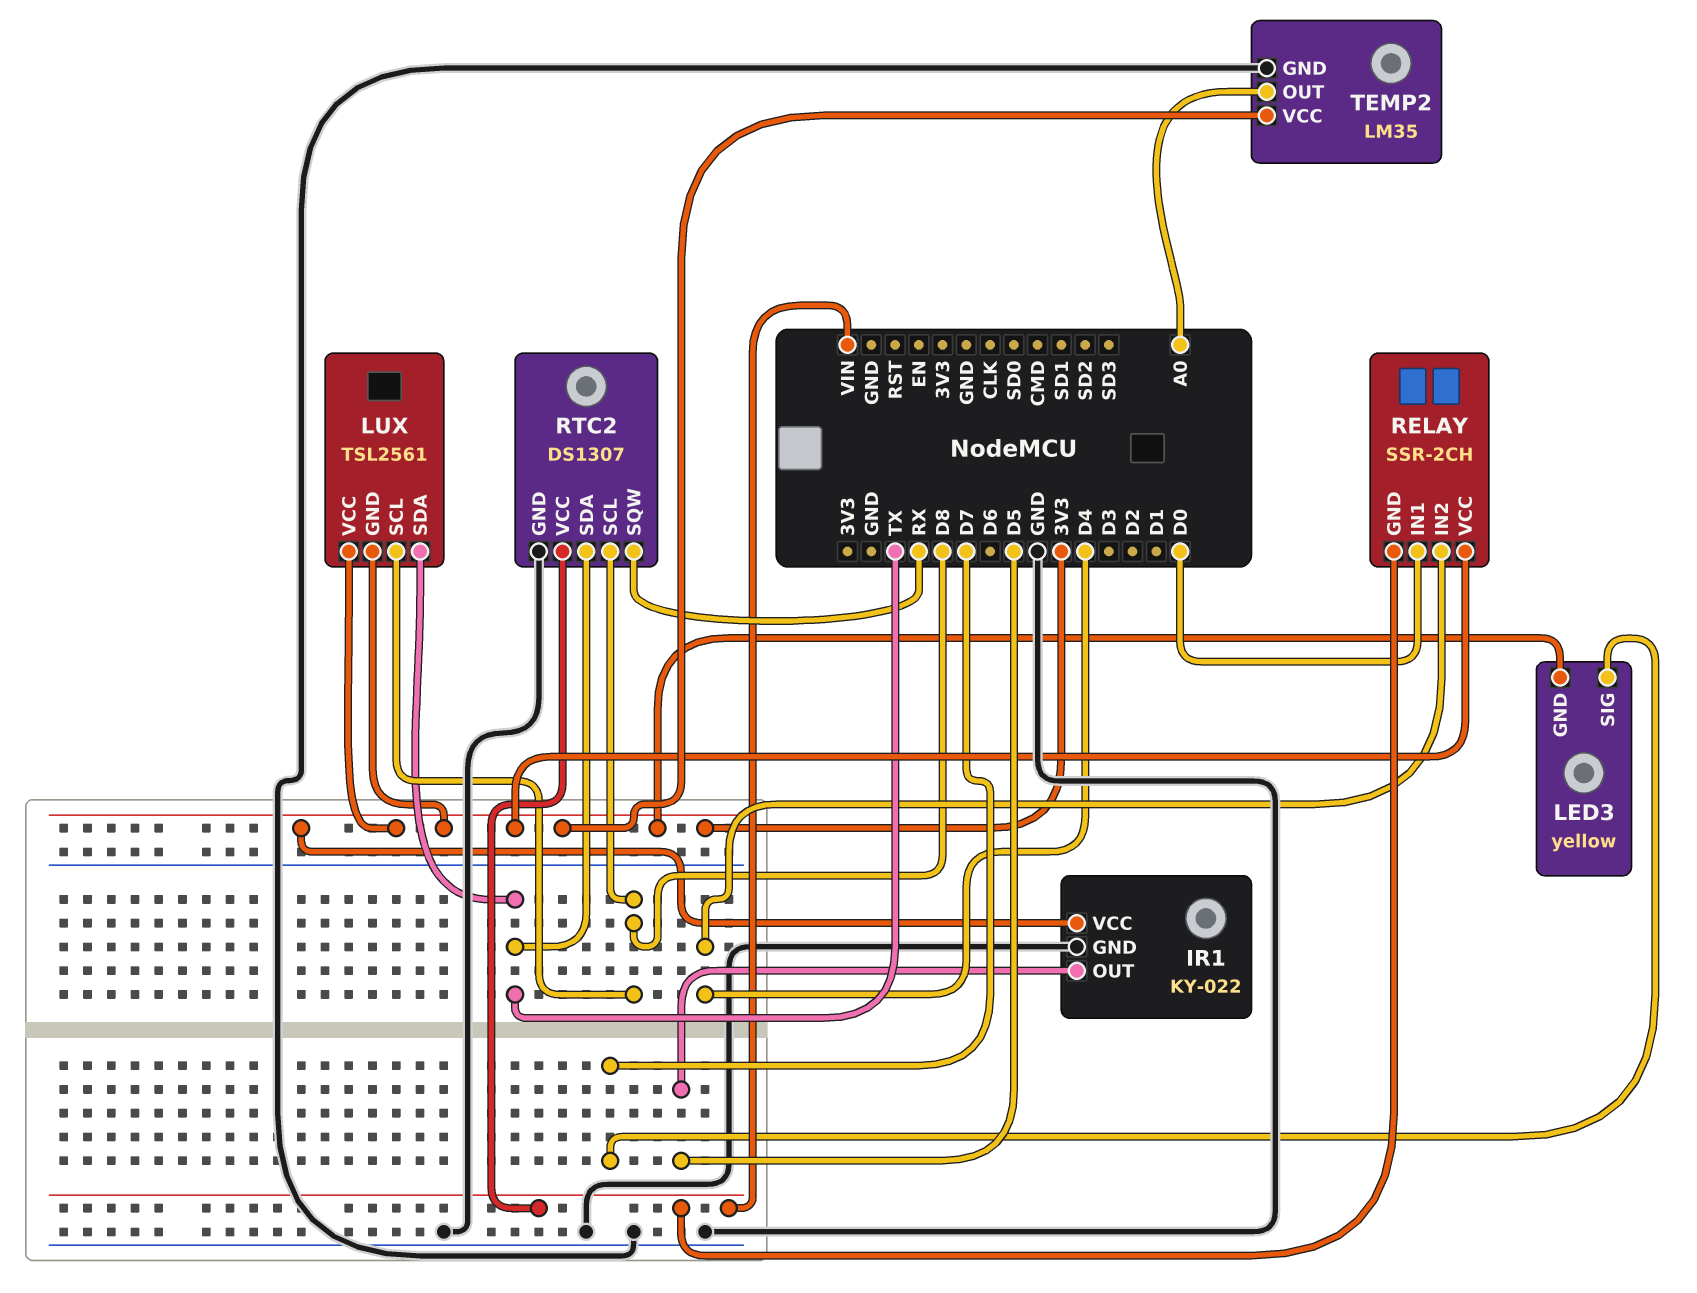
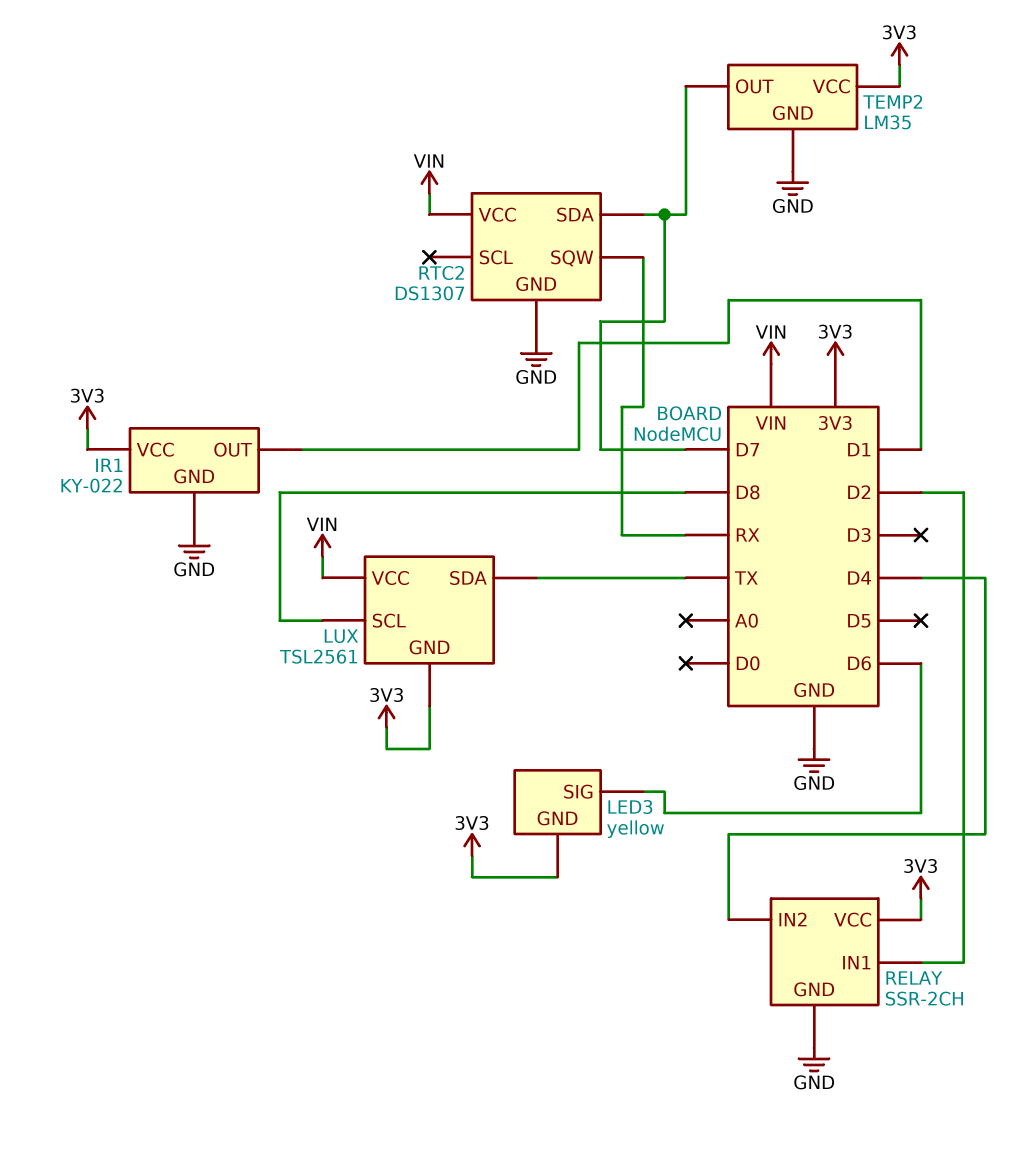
IR1 pin OUT: D5 -> D1
LED3 pin SIG: D7 -> D6
LUX pin VCC: 3V3 -> VIN
RELAY pin GND: VIN -> GND
RELAY pin IN1: D0 -> D2
RTC2 pin SCL: D8 -> none
RTC2 pin SDA: TX -> D7
TEMP2 pin OUT: A0 -> D7

